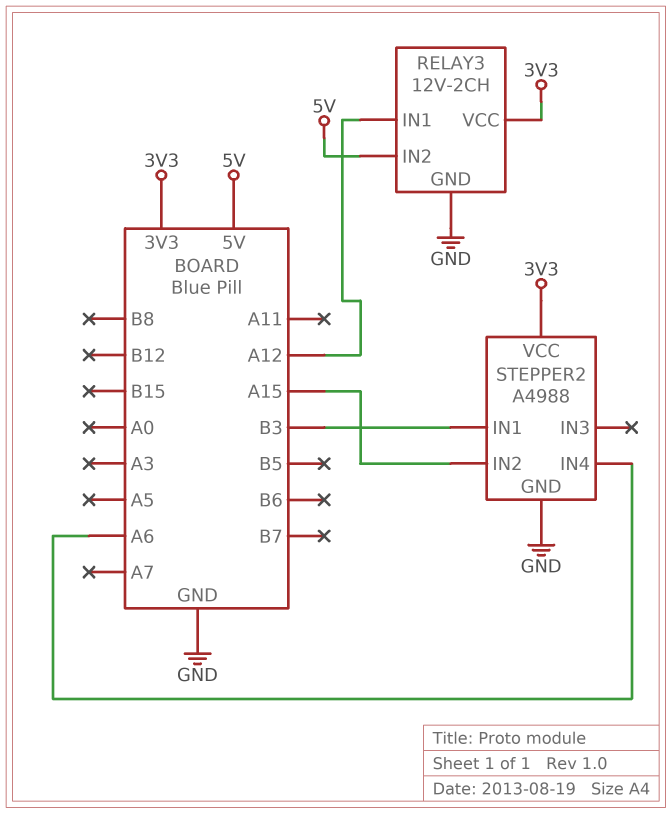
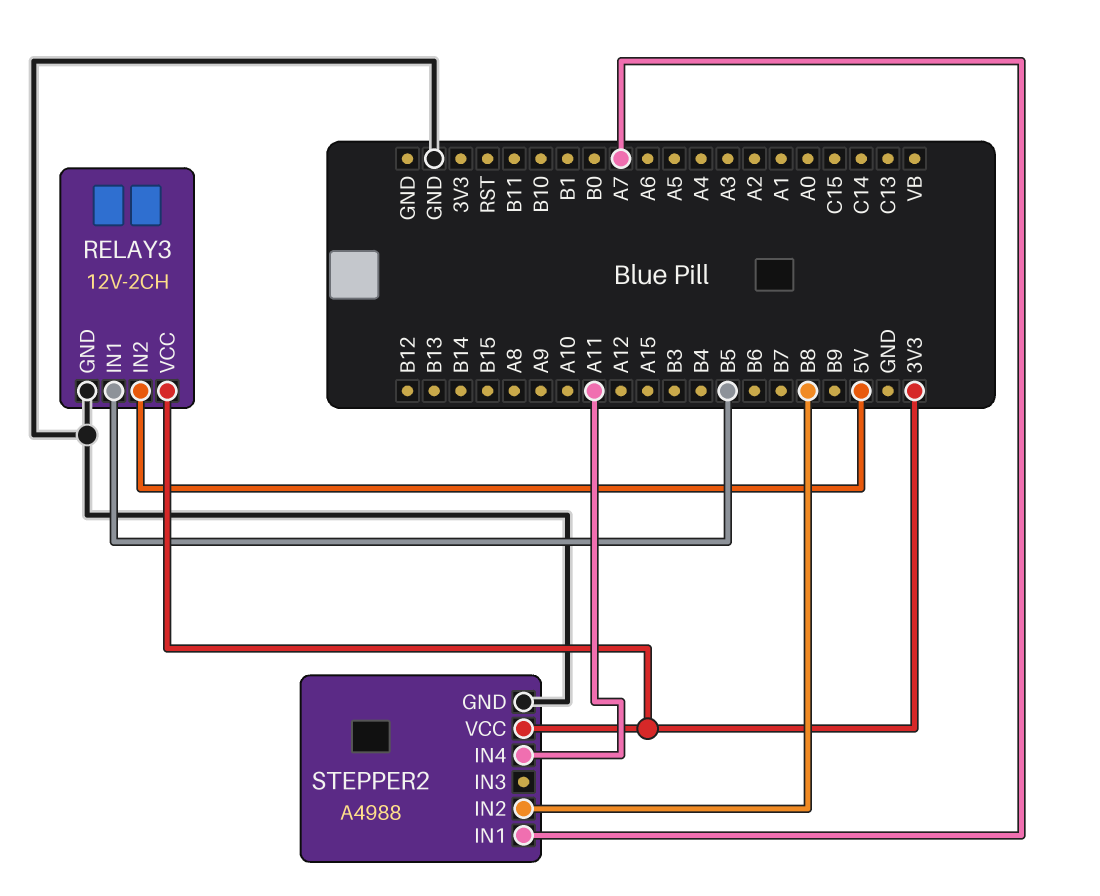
RELAY3 pin IN1: A12 -> B5
STEPPER2 pin IN1: B3 -> A7
STEPPER2 pin IN2: A15 -> B8
STEPPER2 pin IN4: A6 -> A11

